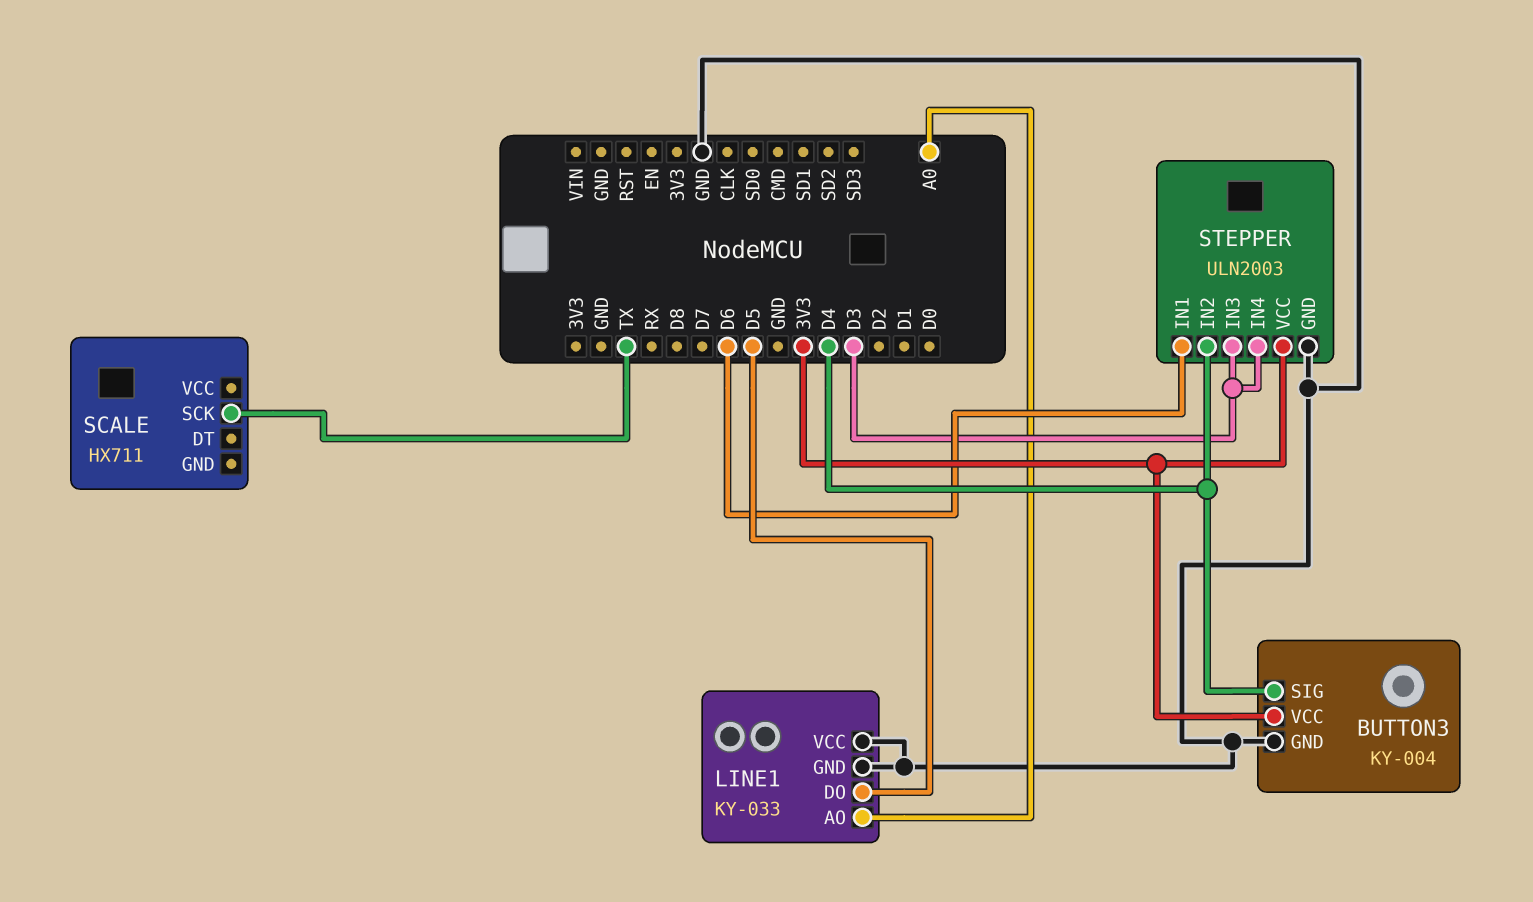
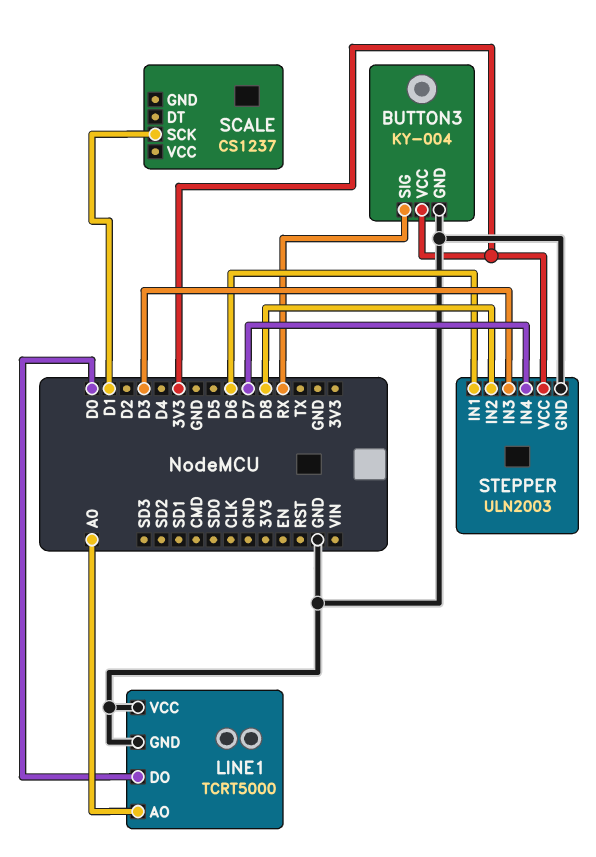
BUTTON3 pin SIG: D4 -> RX
LINE1: KY-033 -> TCRT5000
LINE1 pin DO: D5 -> D0
SCALE: HX711 -> CS1237
SCALE pin SCK: TX -> D1
STEPPER pin IN2: D4 -> D8
STEPPER pin IN4: D3 -> D7

